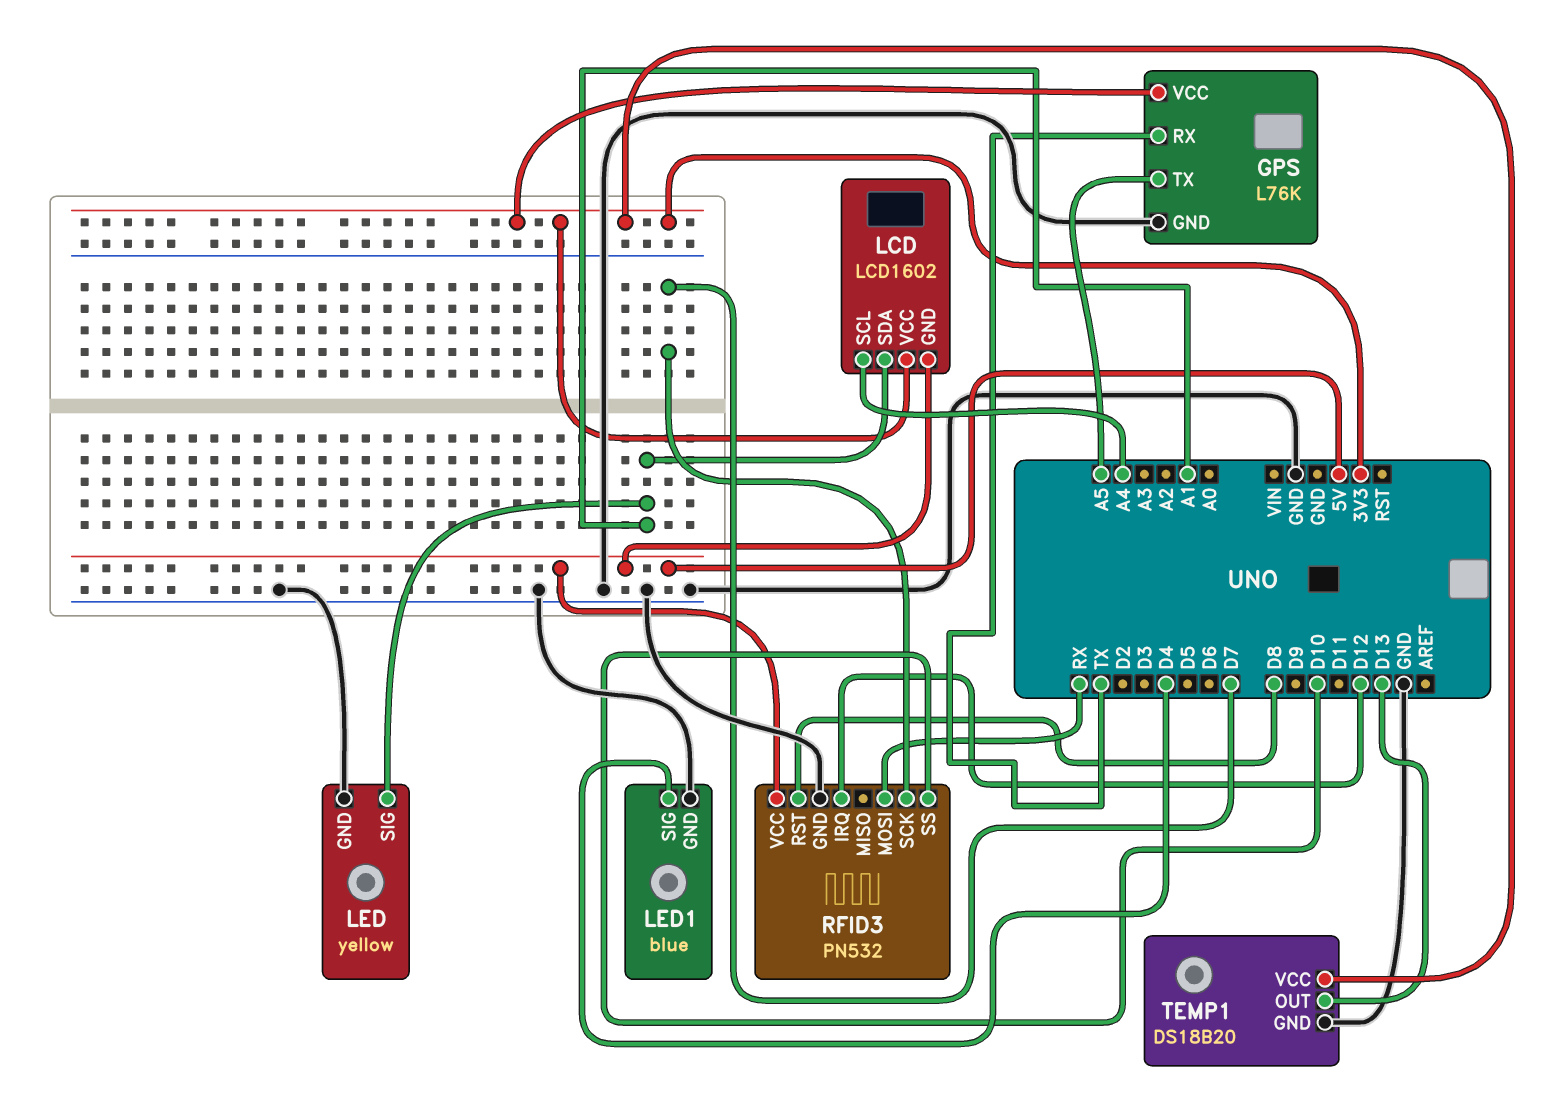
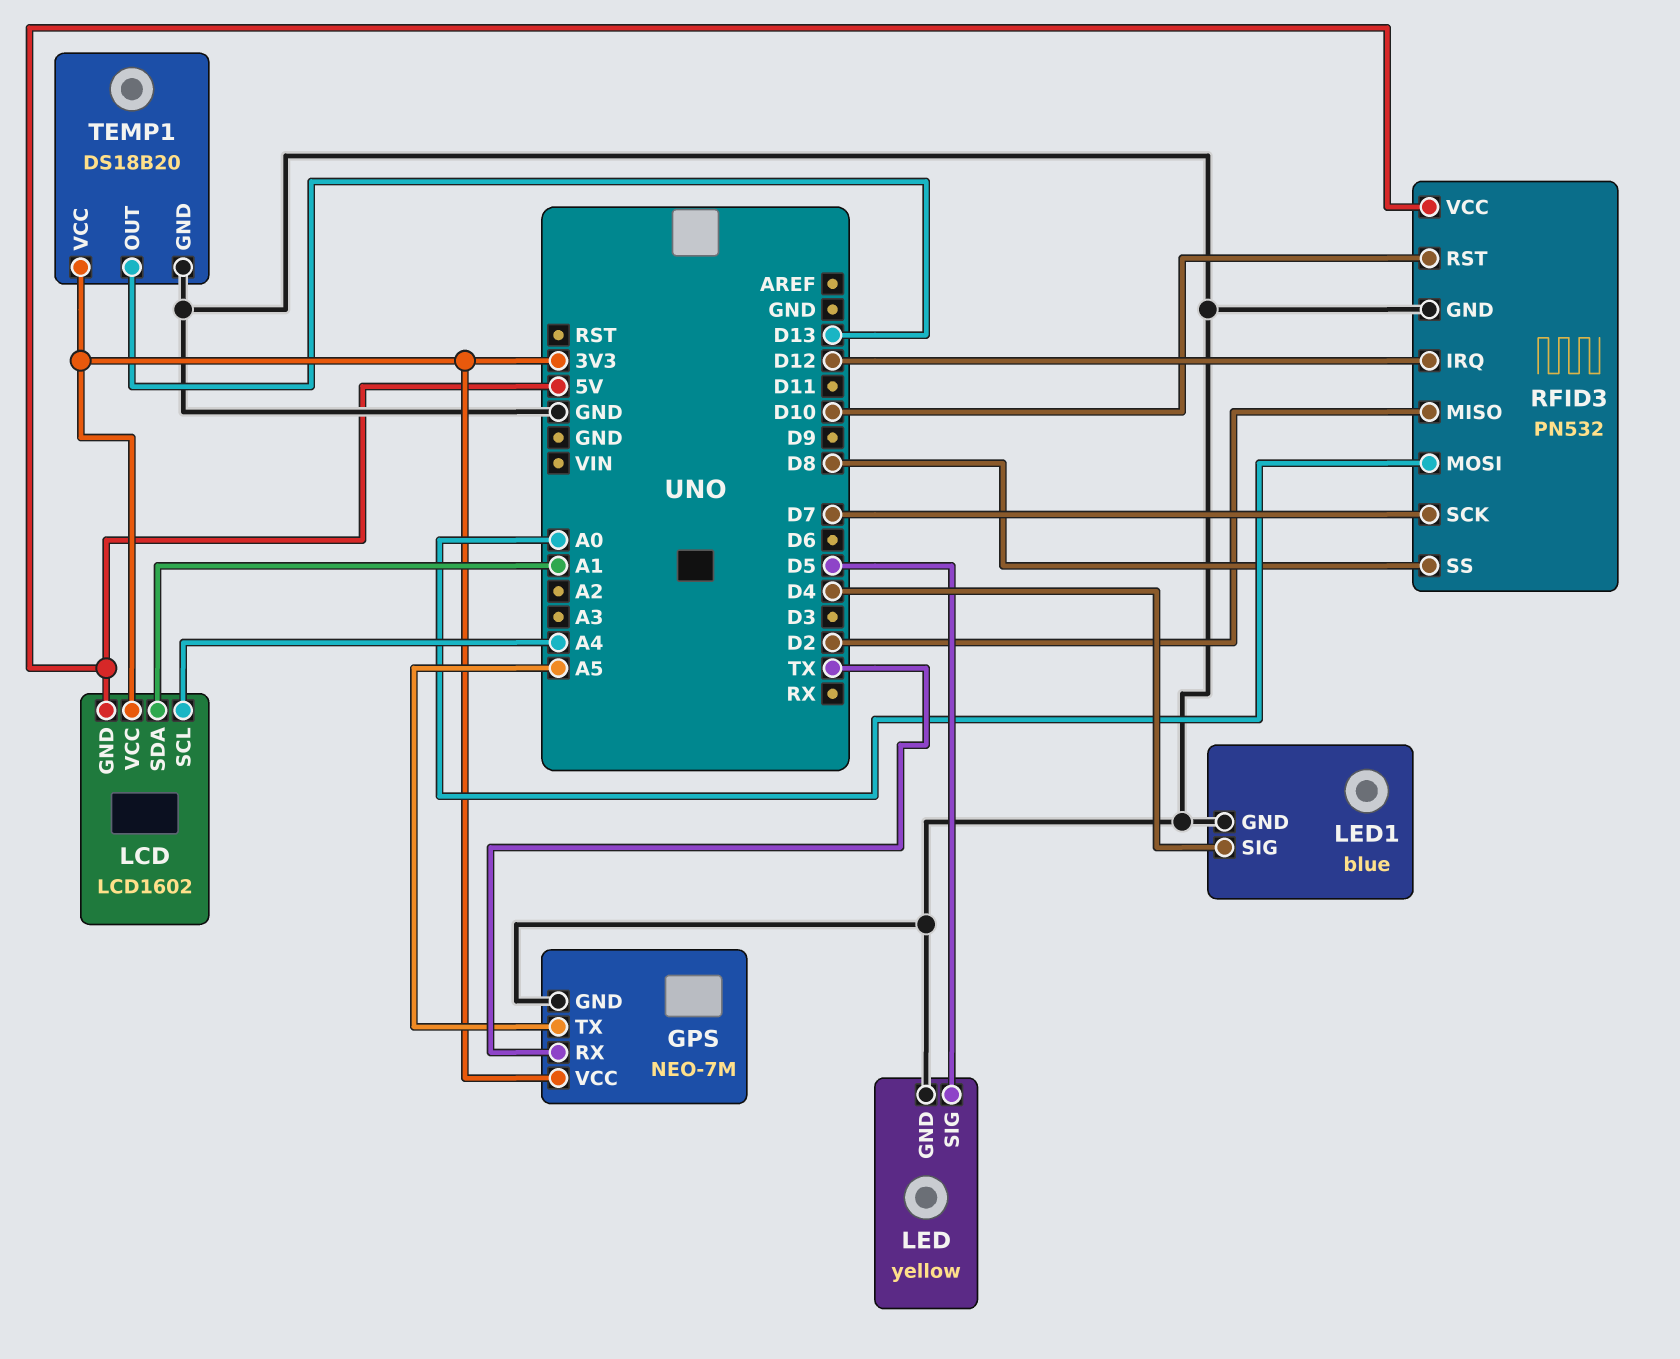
GPS: L76K -> NEO-7M
LED pin SIG: A1 -> D5
RFID3 pin MISO: none -> D2
RFID3 pin MOSI: RX -> A0
RFID3 pin RST: D8 -> D10
RFID3 pin SS: D10 -> D8

